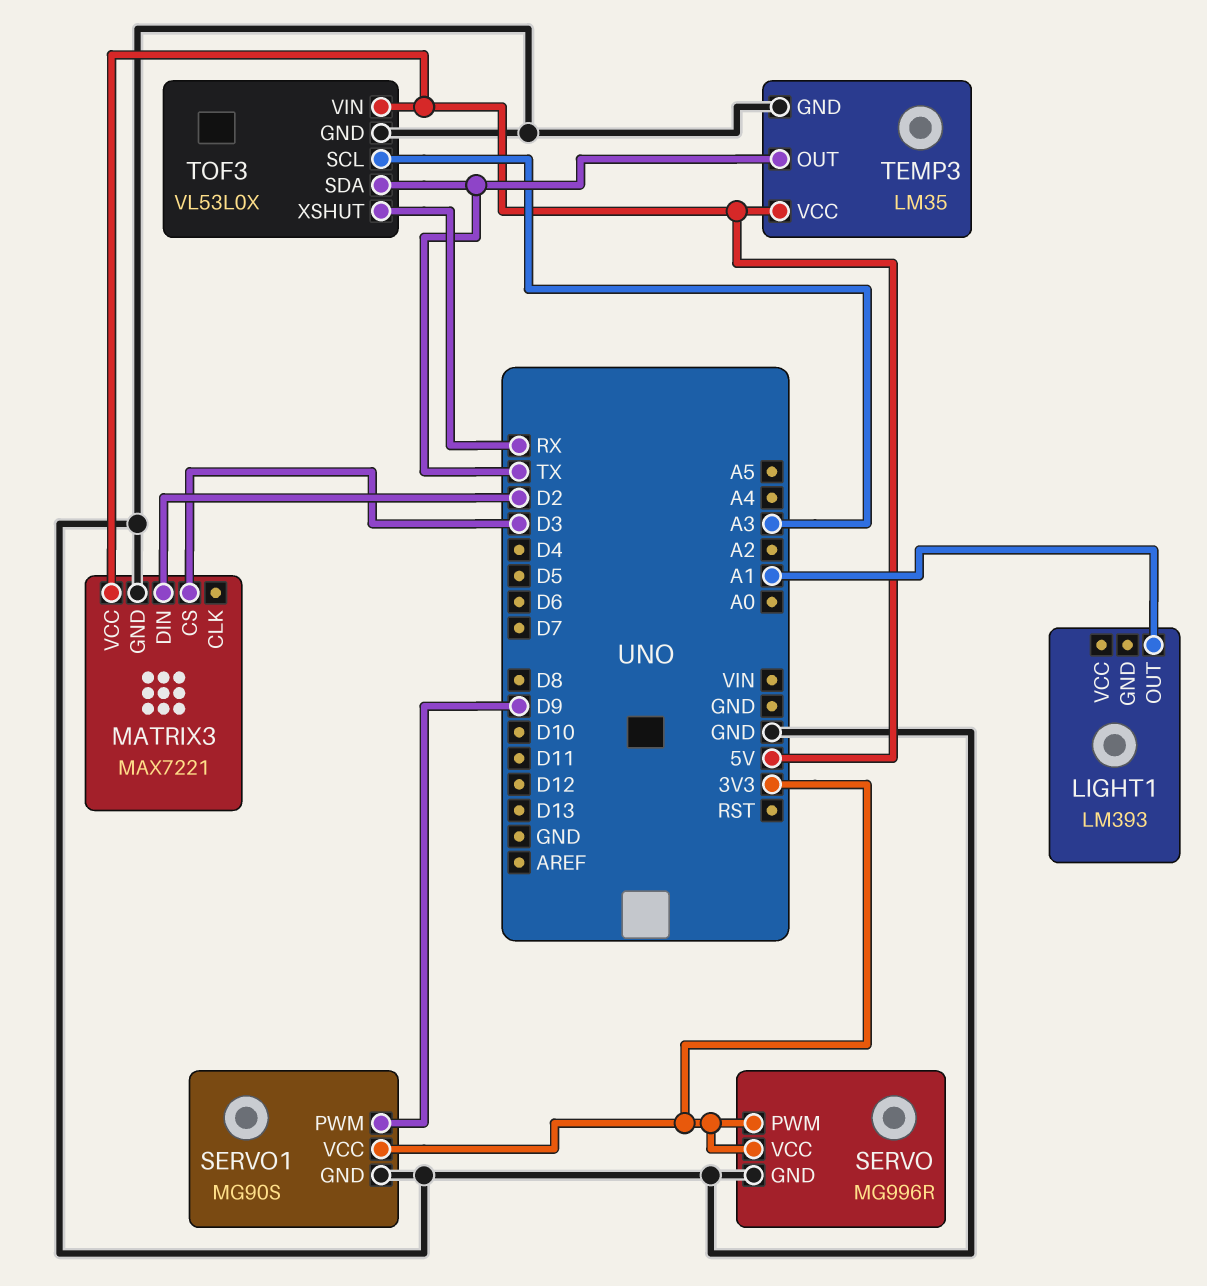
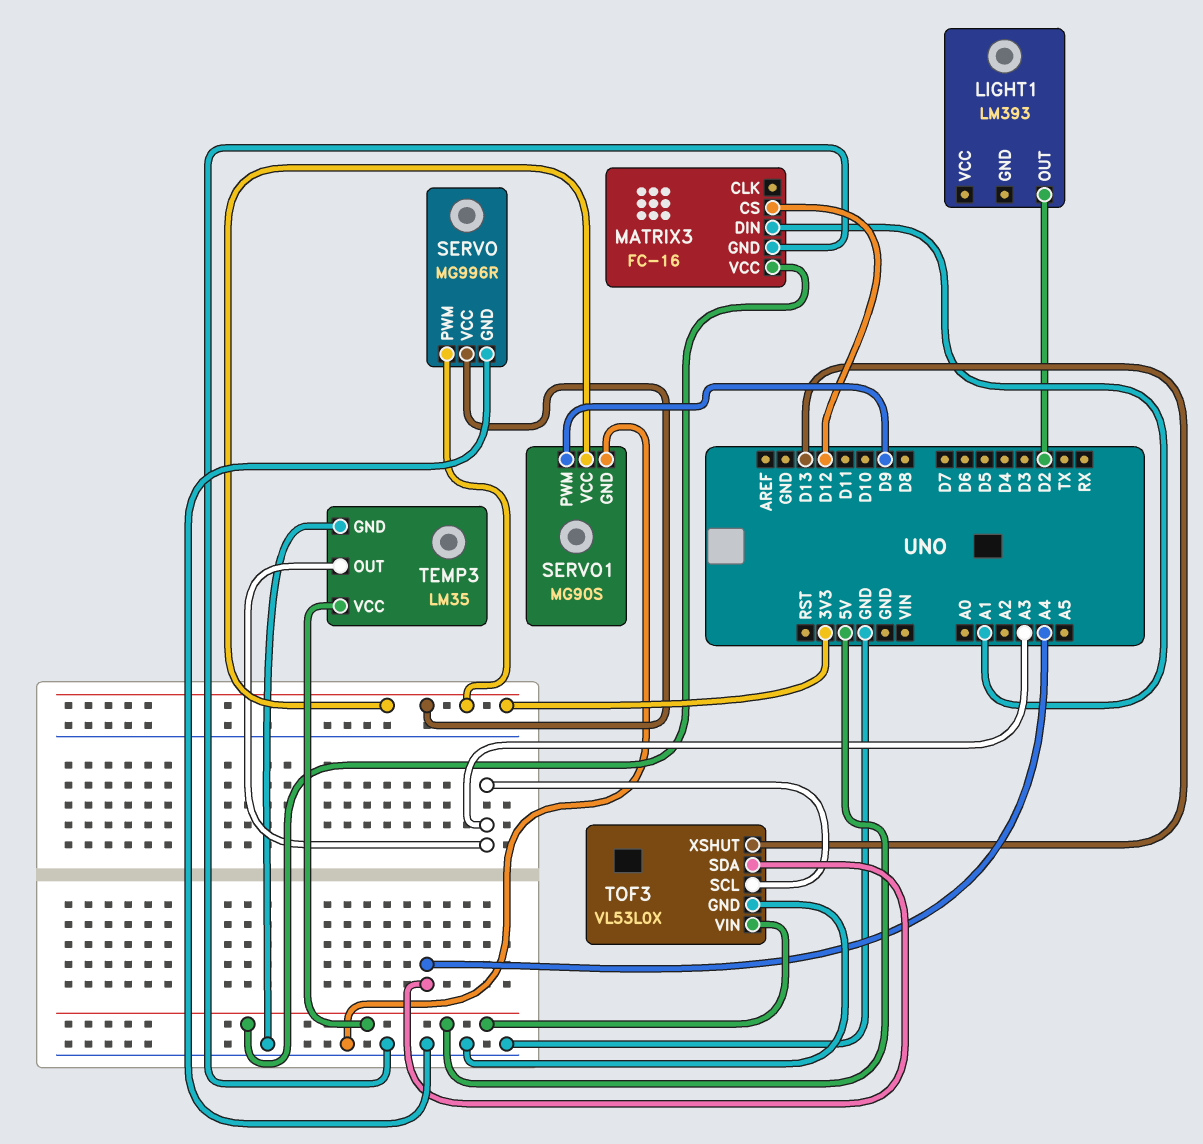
LIGHT1 pin OUT: A1 -> D2
MATRIX3: MAX7221 -> FC-16
MATRIX3 pin CS: D3 -> D12
MATRIX3 pin DIN: D2 -> A1
TEMP3 pin OUT: TX -> A3
TOF3 pin SDA: TX -> A4
TOF3 pin XSHUT: RX -> D13

